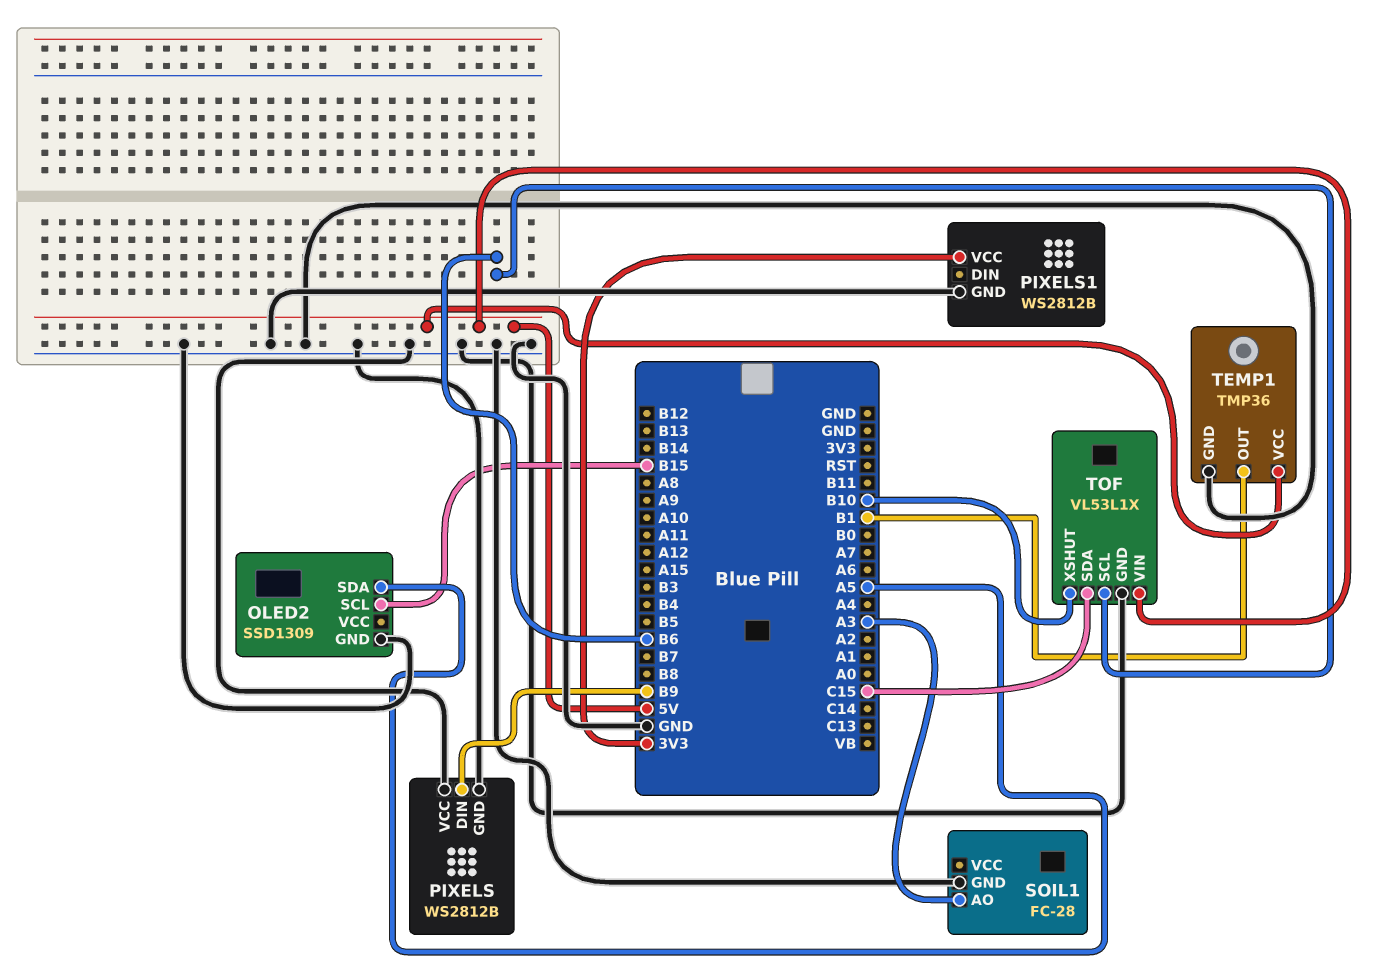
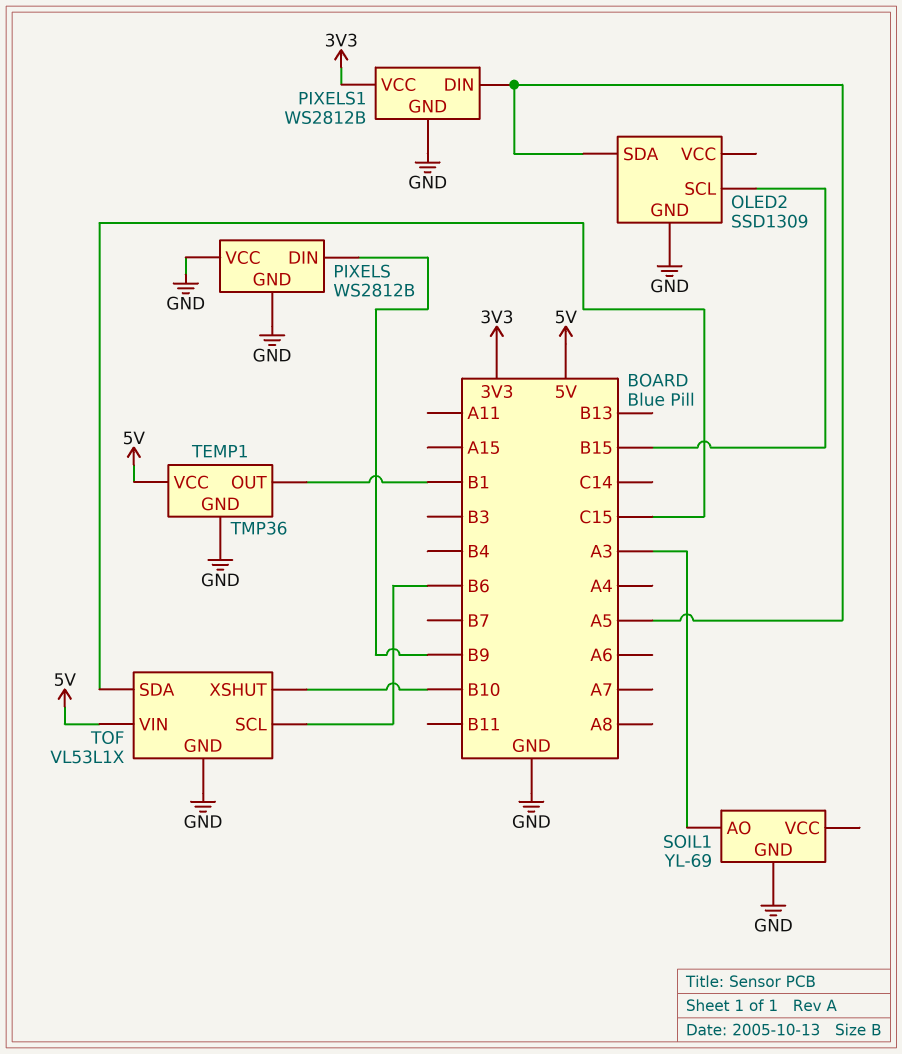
PIXELS1 pin DIN: none -> A5
SOIL1: FC-28 -> YL-69

